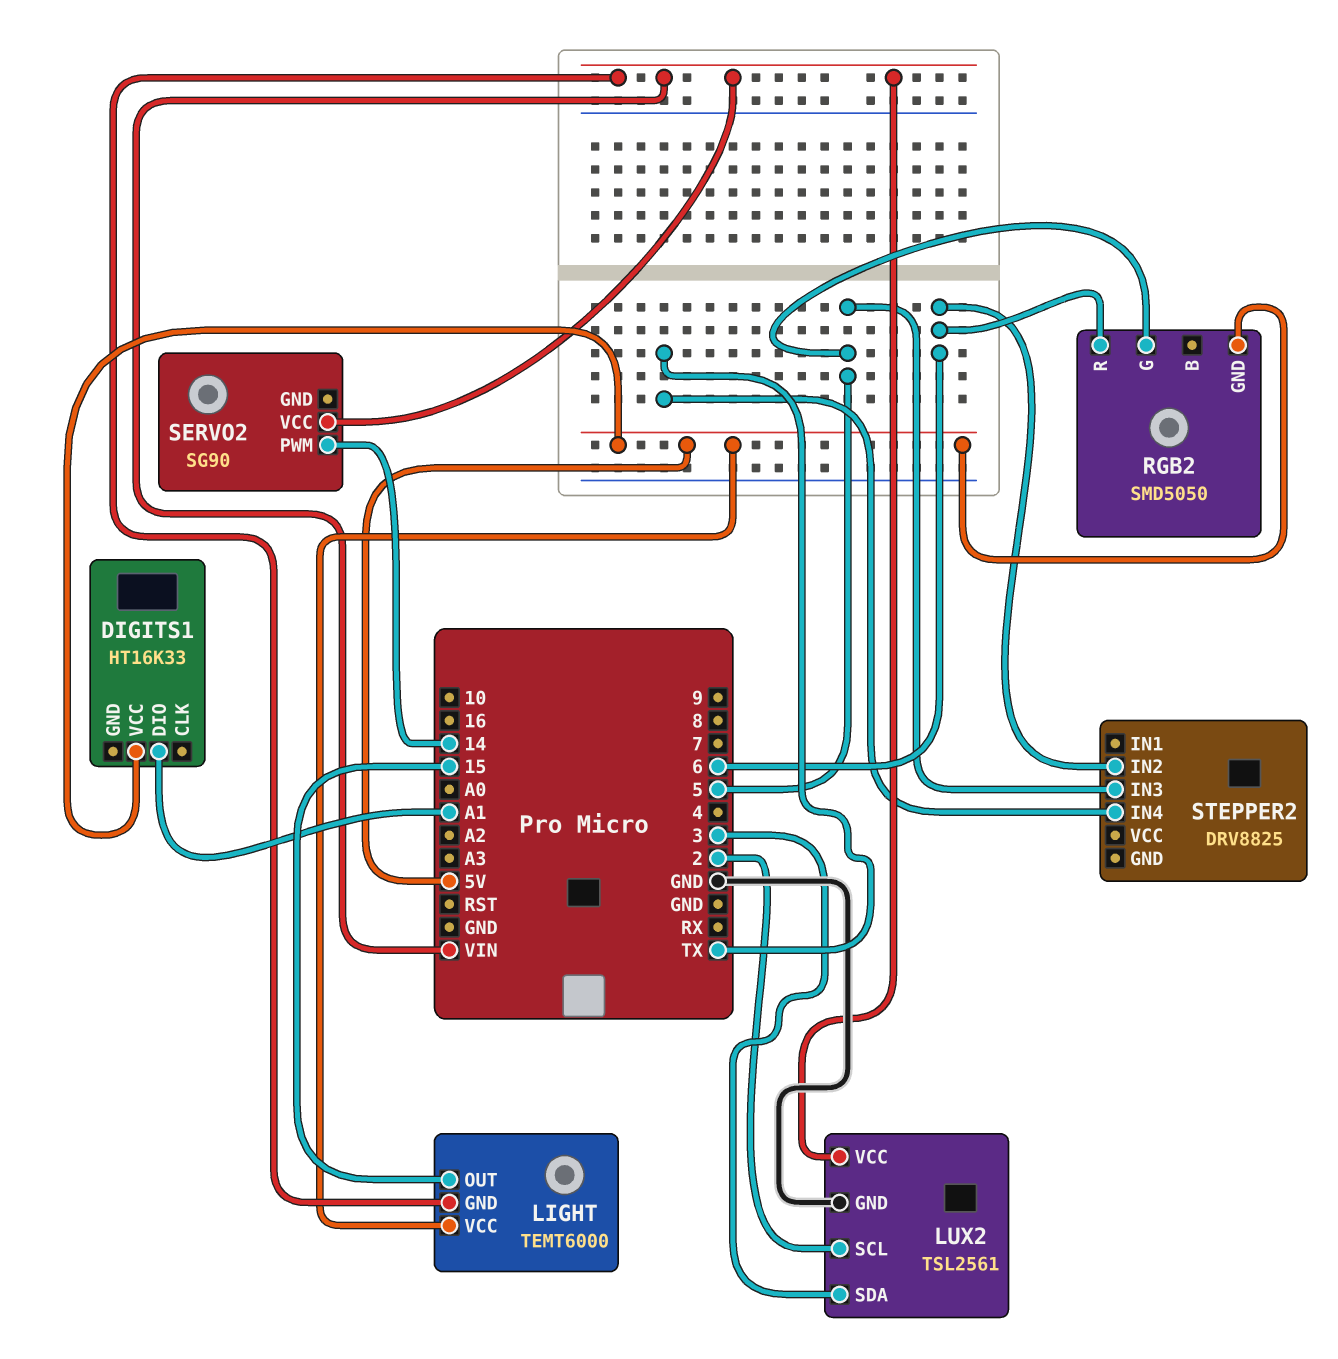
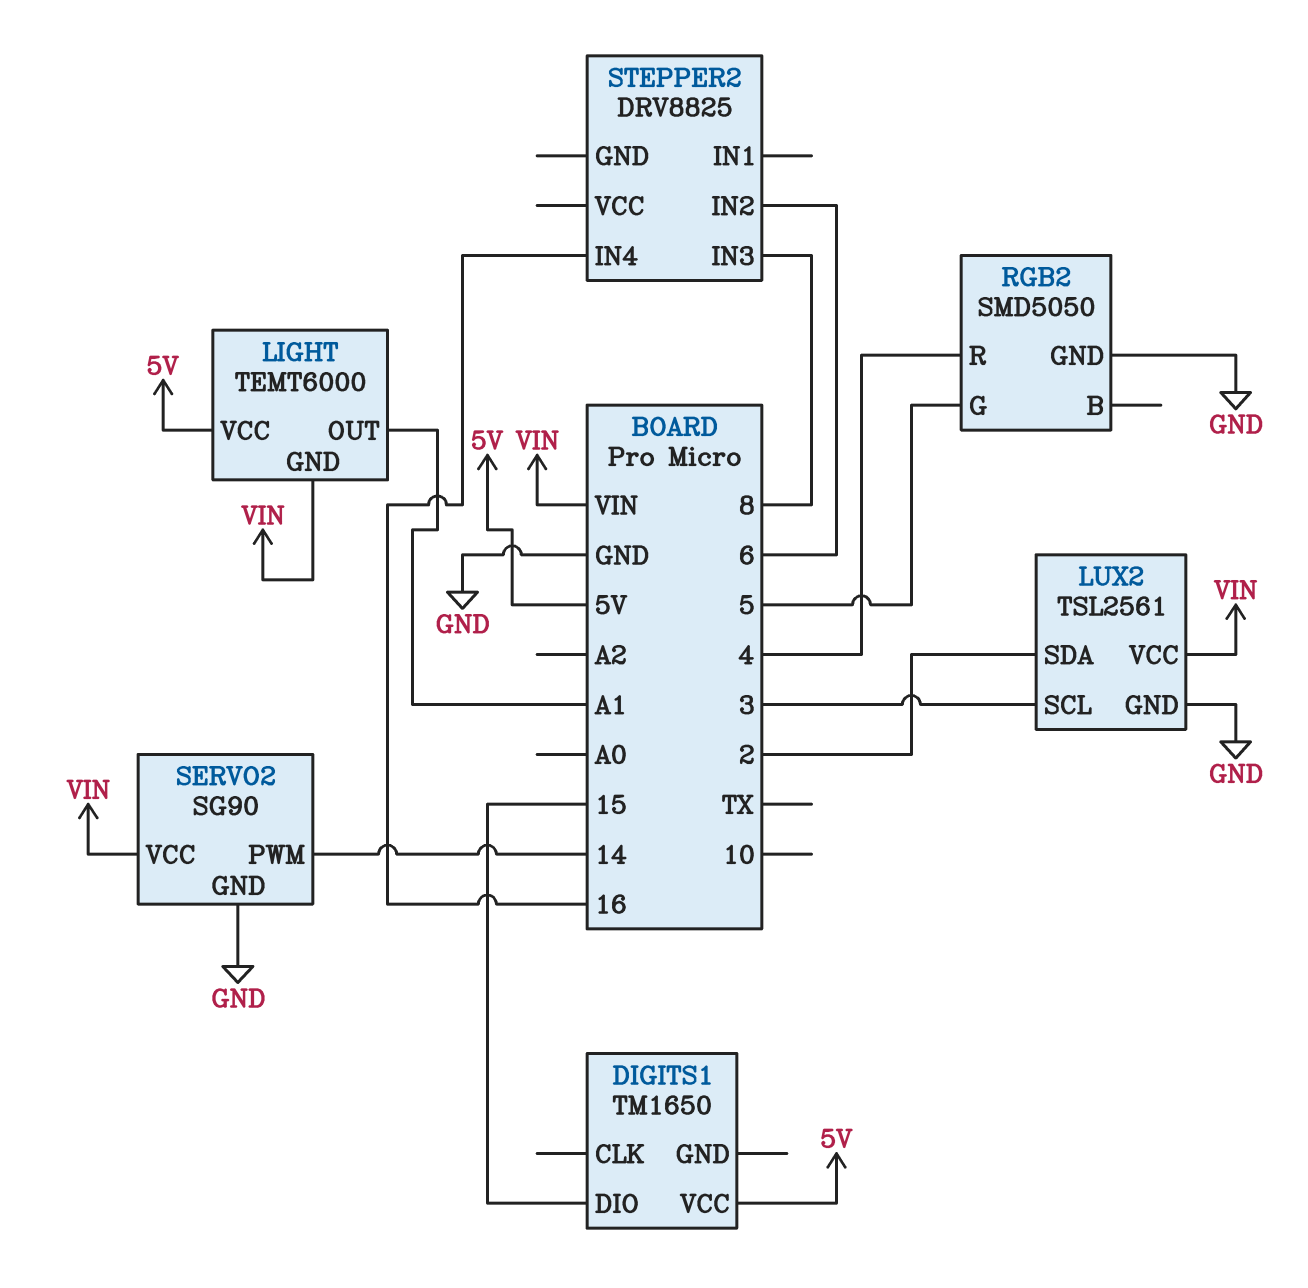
DIGITS1: HT16K33 -> TM1650
DIGITS1 pin DIO: A1 -> 15
LIGHT pin OUT: 15 -> A1
LUX2 pin SCL: 2 -> 3
LUX2 pin SDA: 3 -> 2
RGB2 pin GND: 5V -> GND
RGB2 pin R: 6 -> 4
SERVO2 pin GND: none -> GND
STEPPER2 pin IN3: 5 -> 8
STEPPER2 pin IN4: TX -> 16

